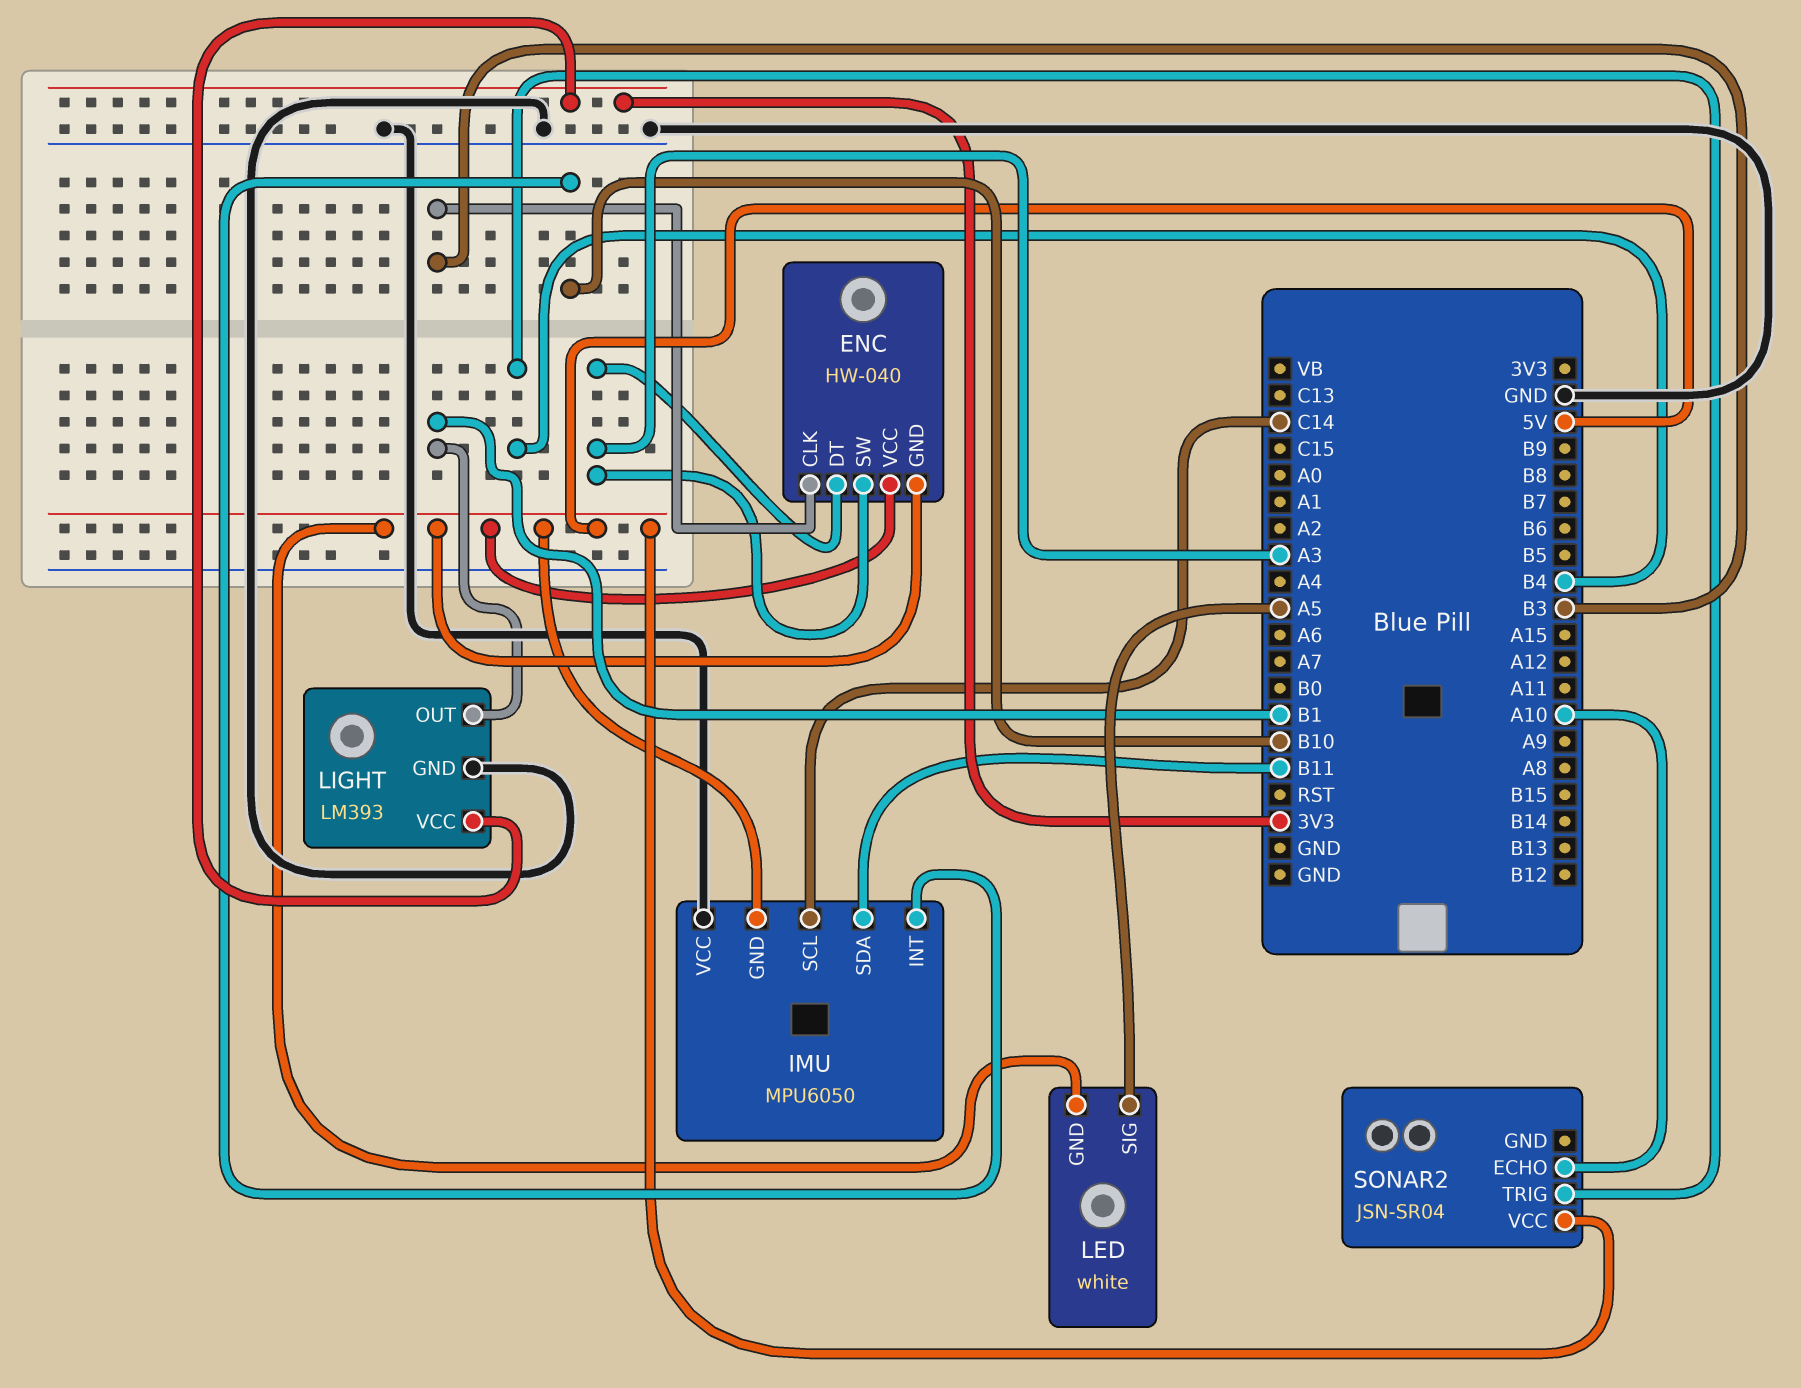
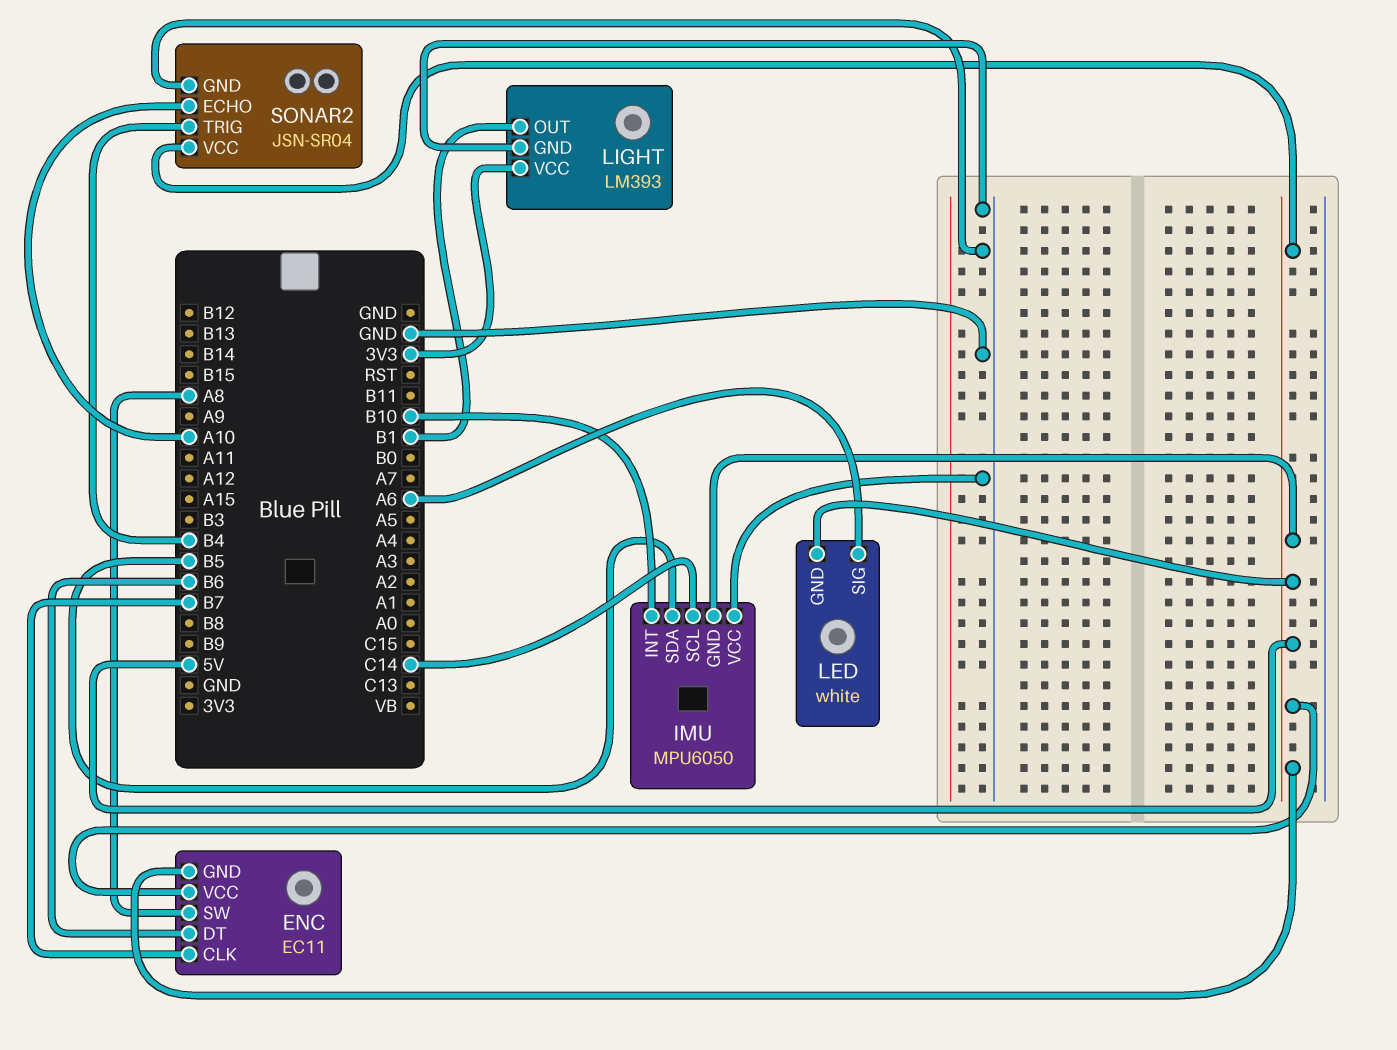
ENC: HW-040 -> EC11
ENC pin CLK: B3 -> B7
ENC pin DT: A3 -> B6
ENC pin SW: A3 -> A8
IMU pin SDA: B11 -> B5
LED pin SIG: A5 -> A6
SONAR2 pin GND: none -> GND

